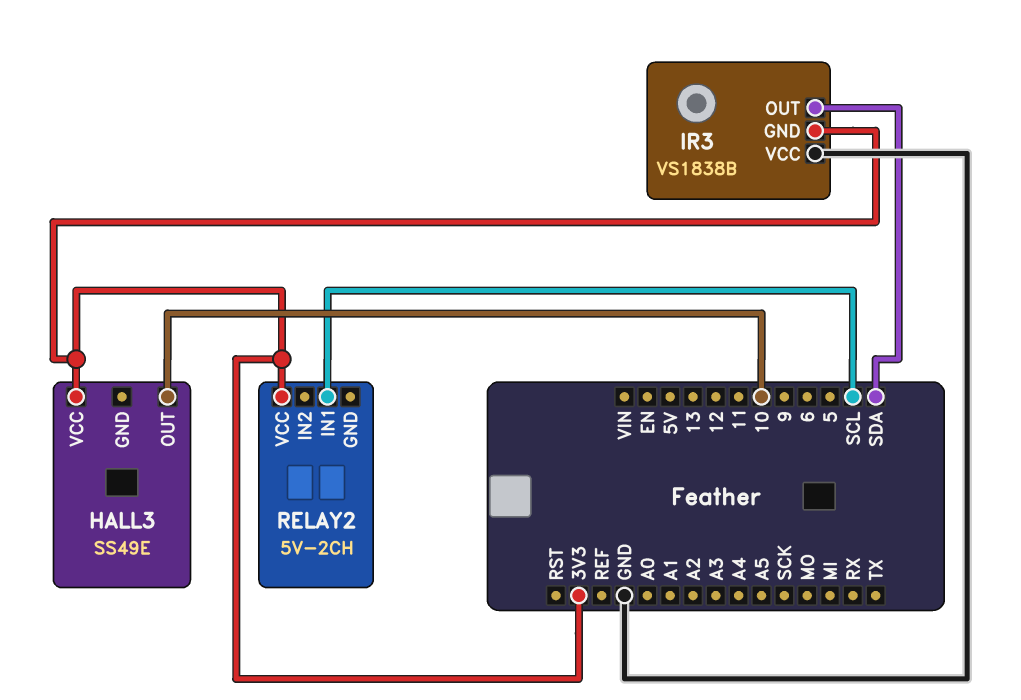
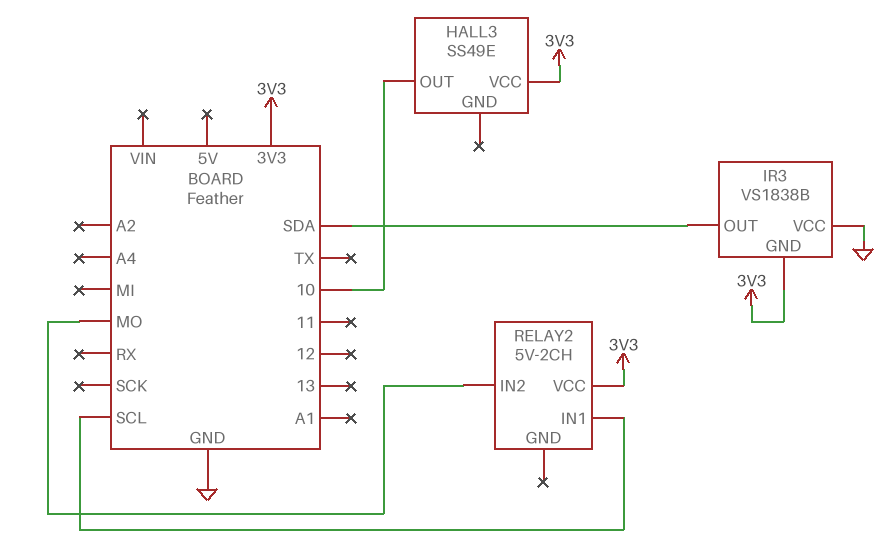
RELAY2 pin IN2: none -> MO

